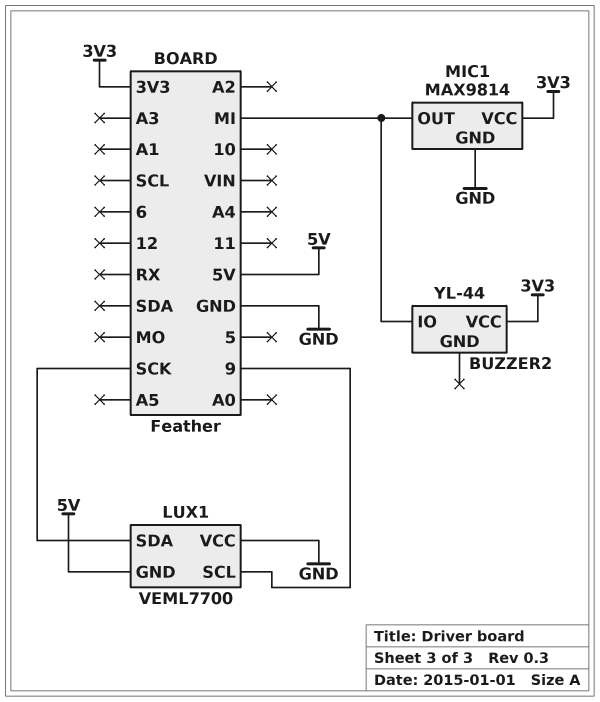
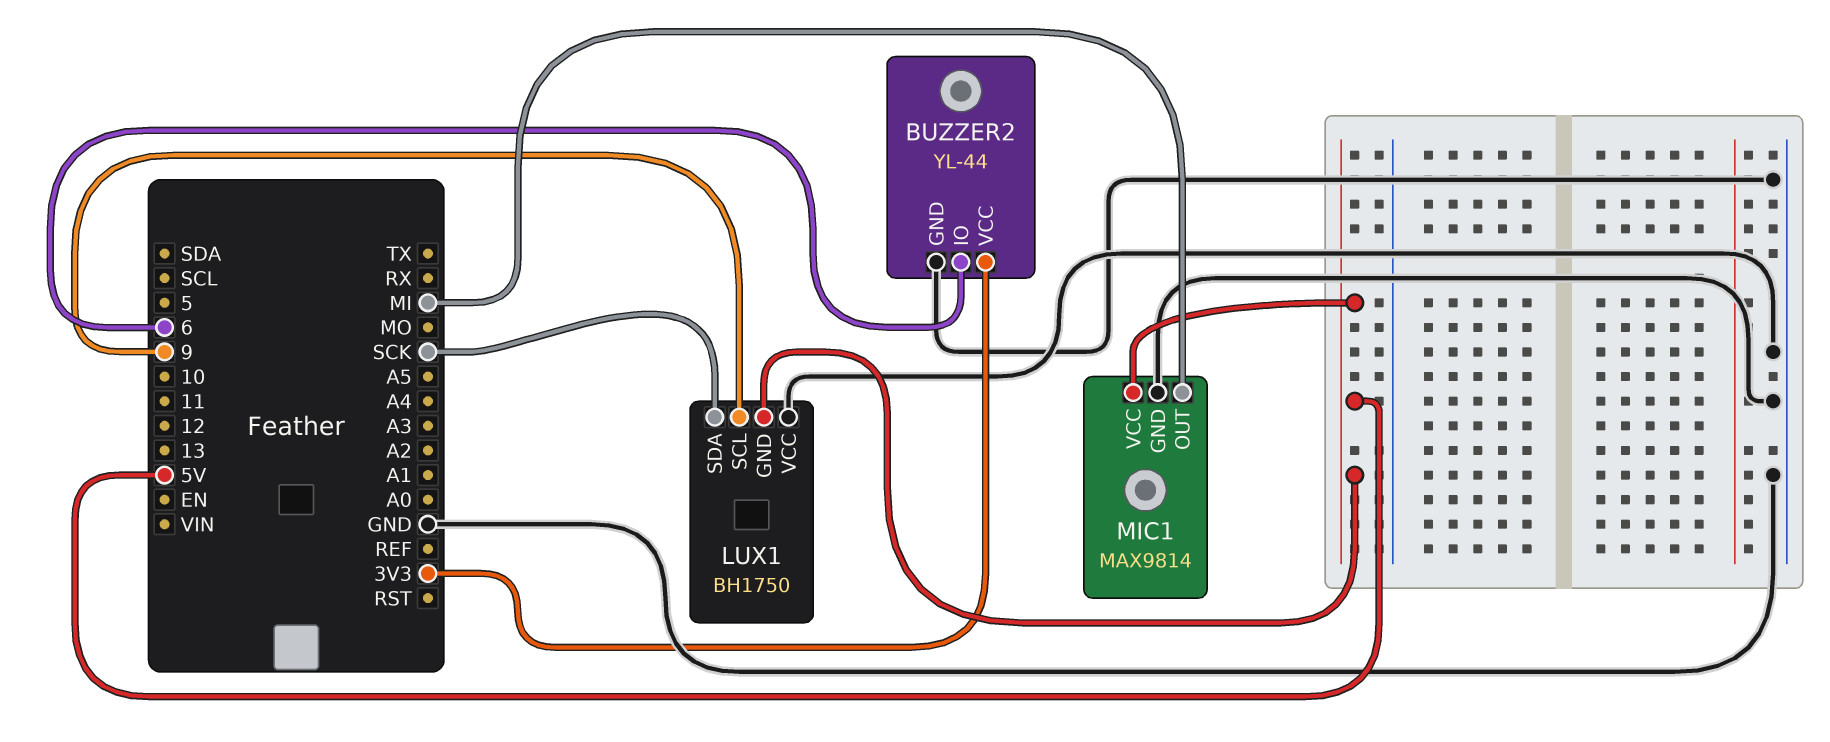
BUZZER2 pin GND: none -> GND
BUZZER2 pin IO: MI -> 6
LUX1: VEML7700 -> BH1750
MIC1 pin VCC: 3V3 -> 5V

